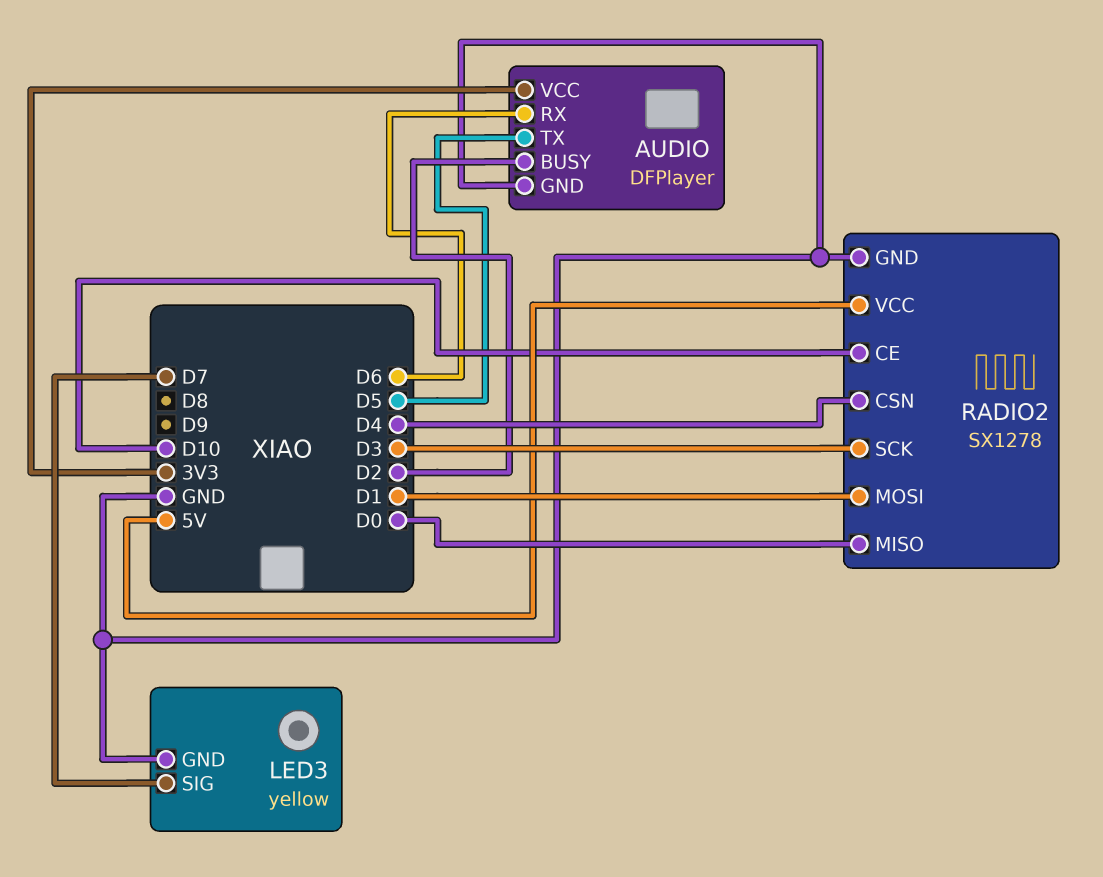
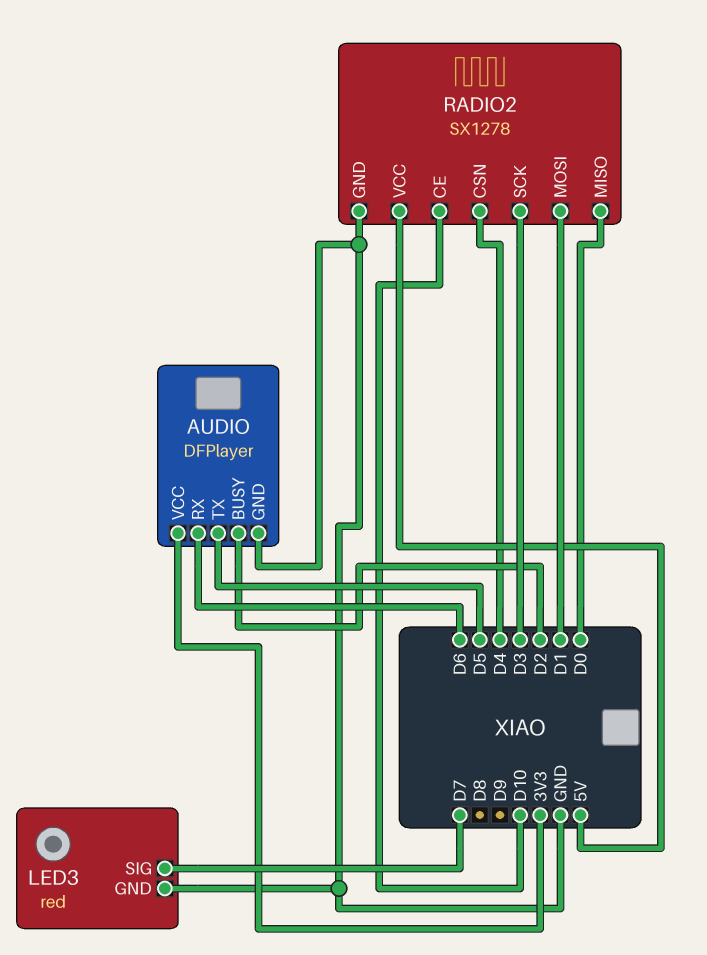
LED3: yellow -> red

